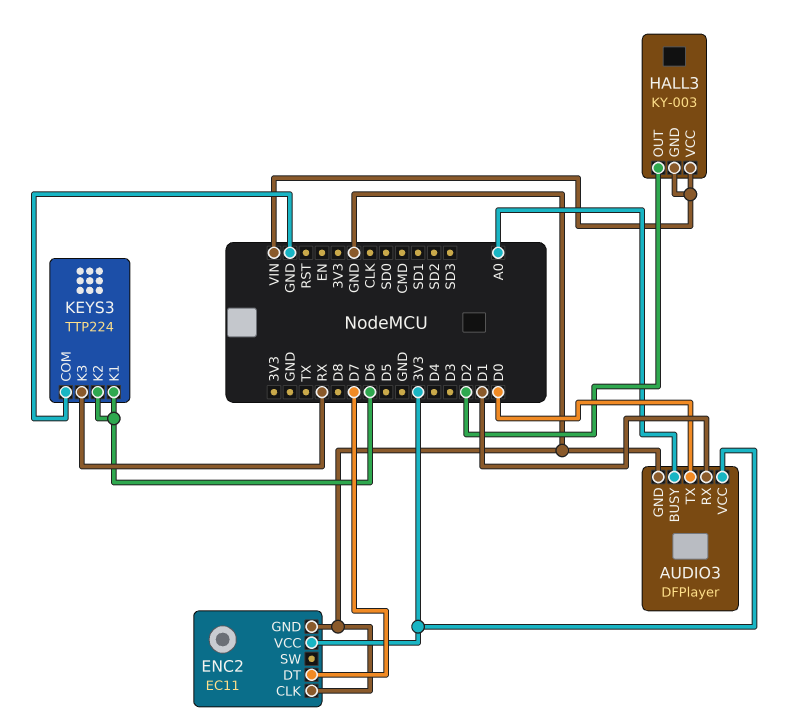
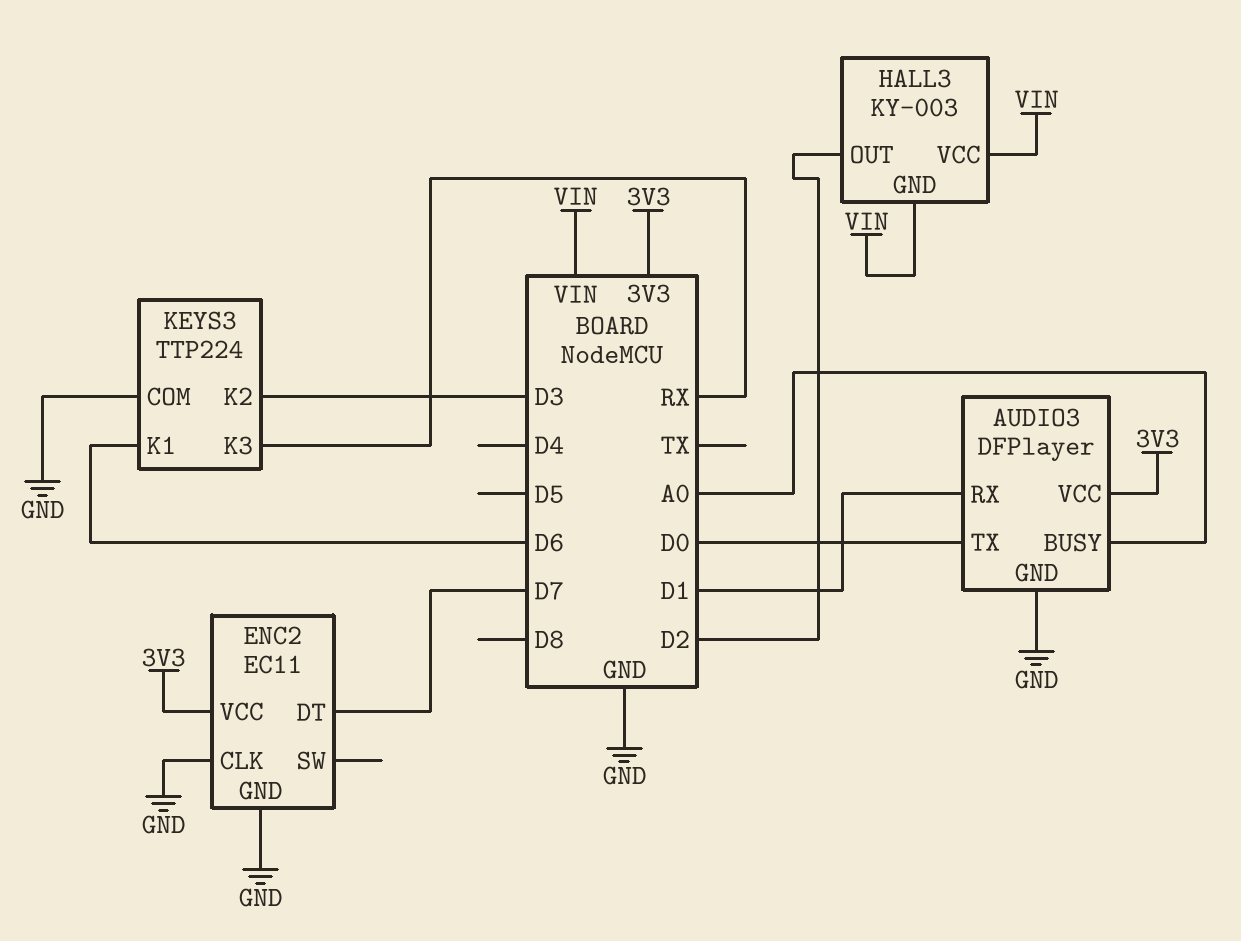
KEYS3 pin K2: D6 -> D3

